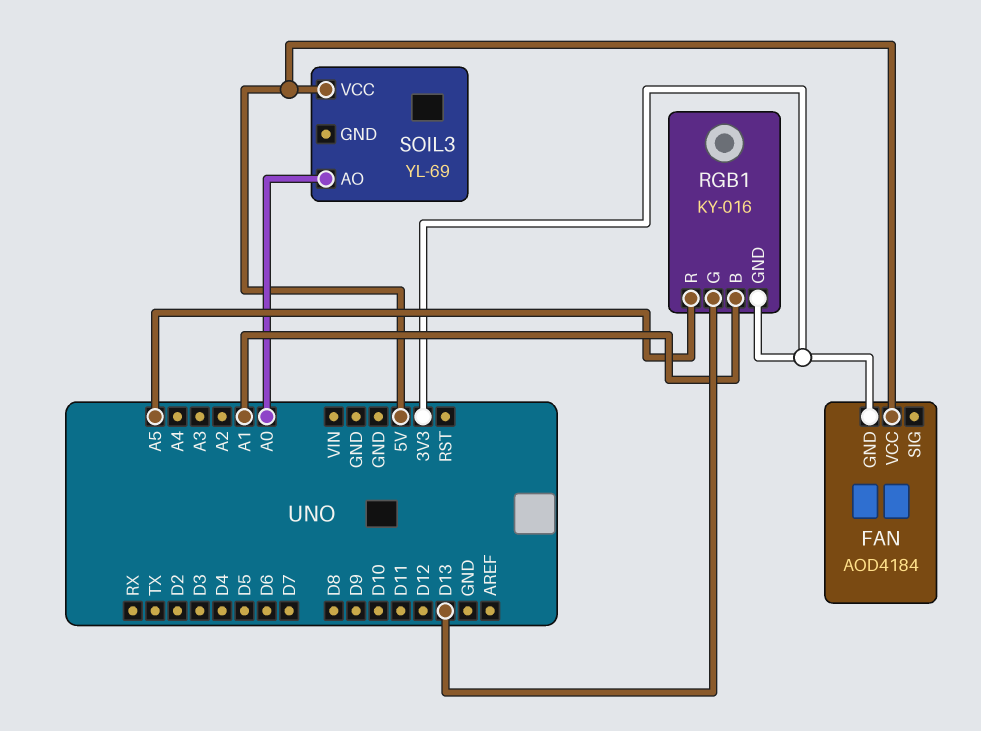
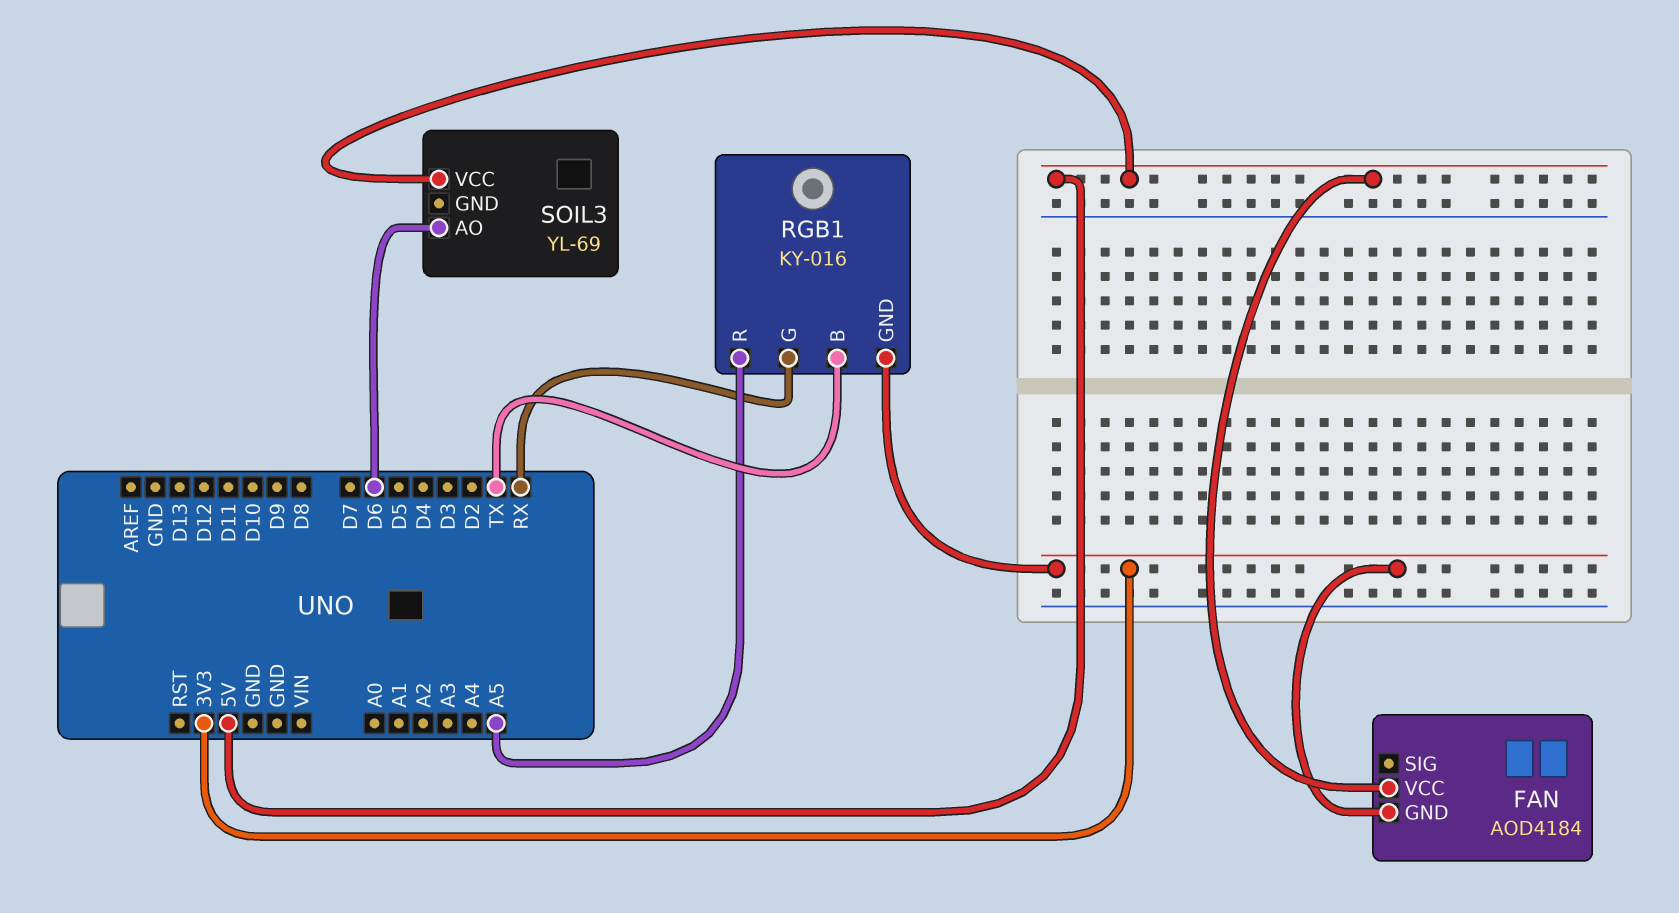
RGB1 pin B: A1 -> TX
RGB1 pin G: D13 -> RX
SOIL3 pin AO: A0 -> D6

